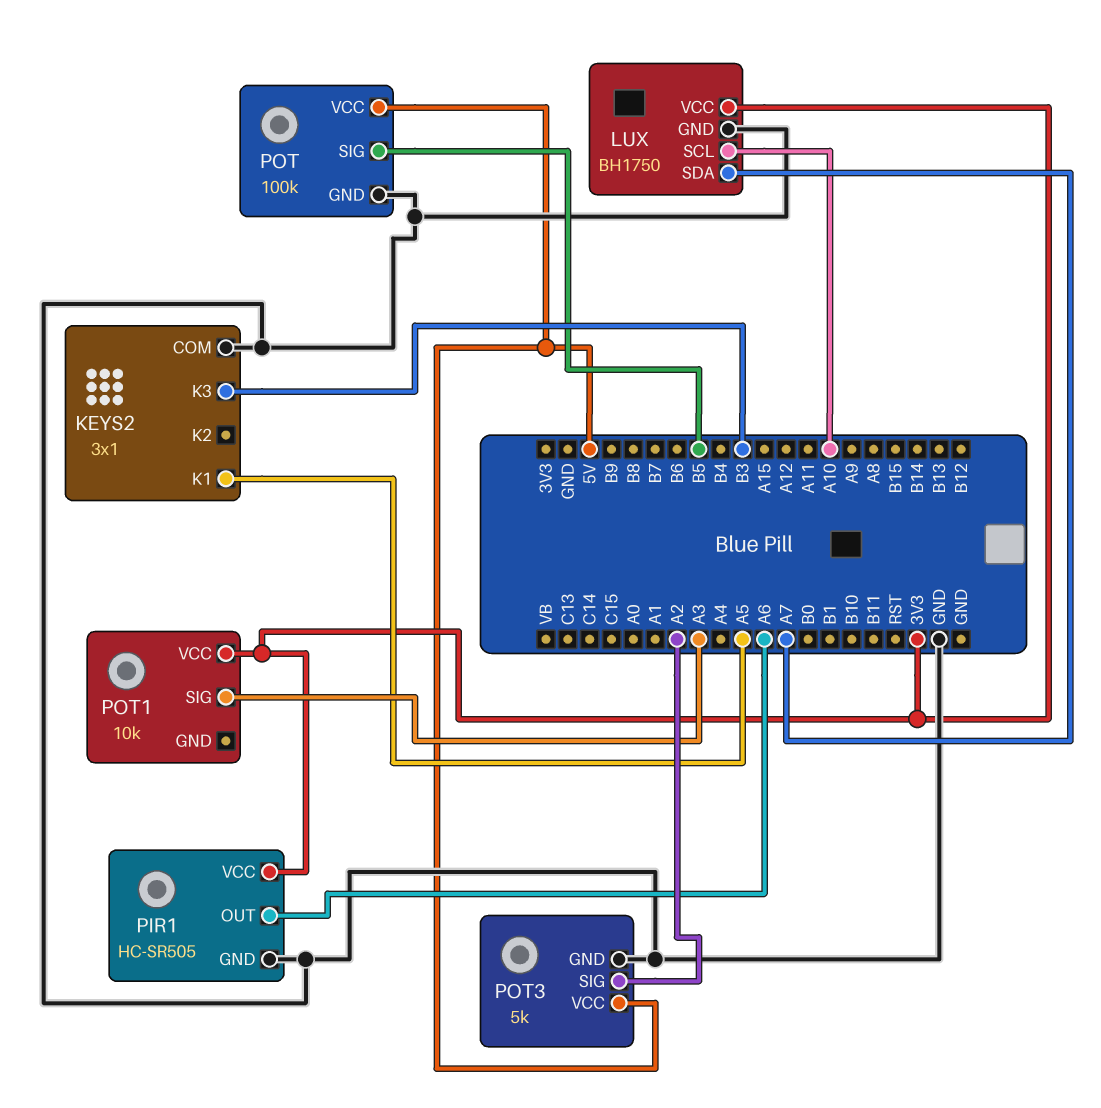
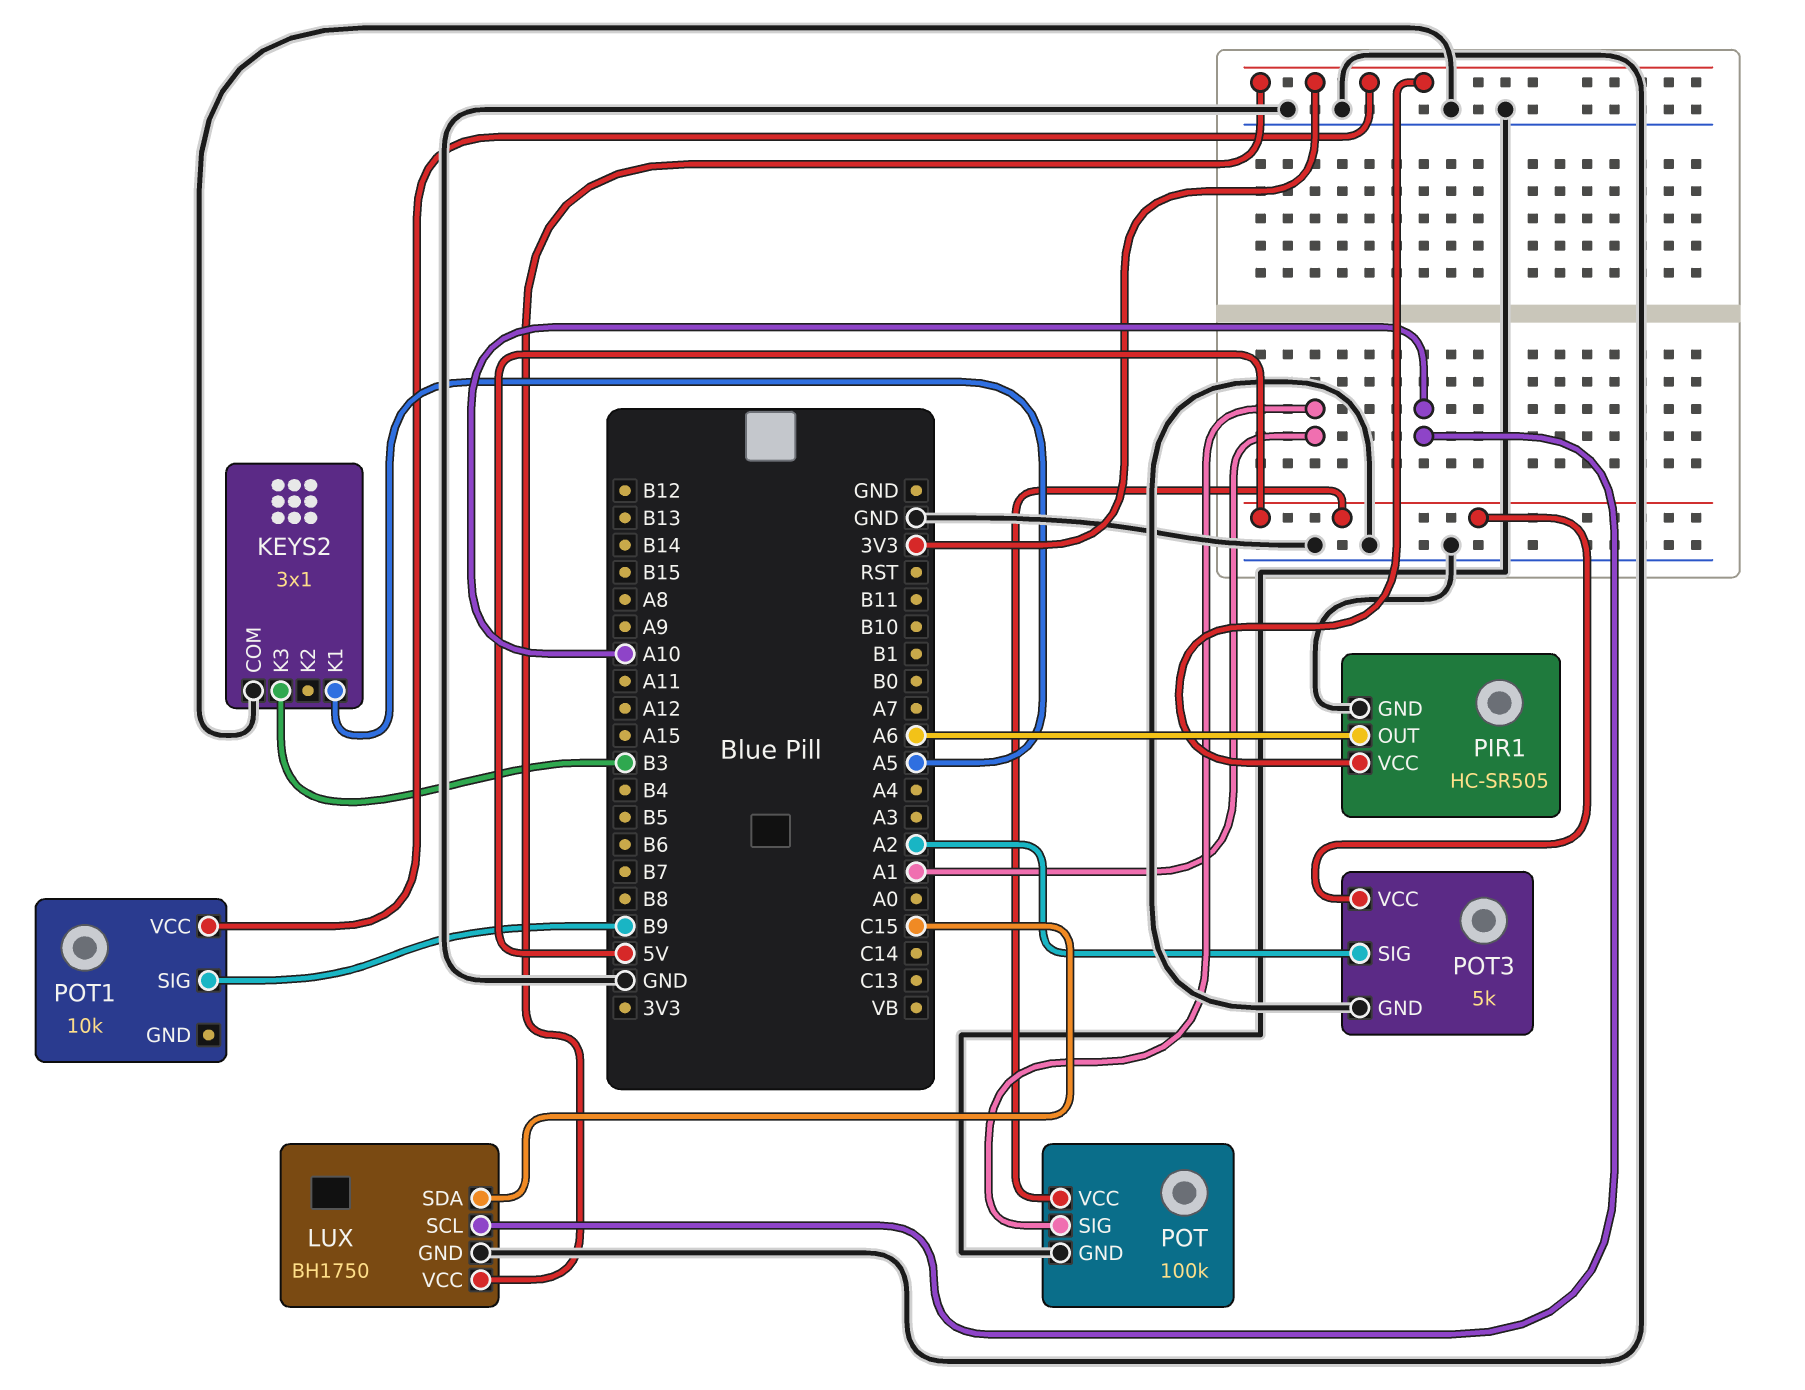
LUX pin SDA: A7 -> C15
POT pin SIG: B5 -> A1
POT1 pin SIG: A3 -> B9

